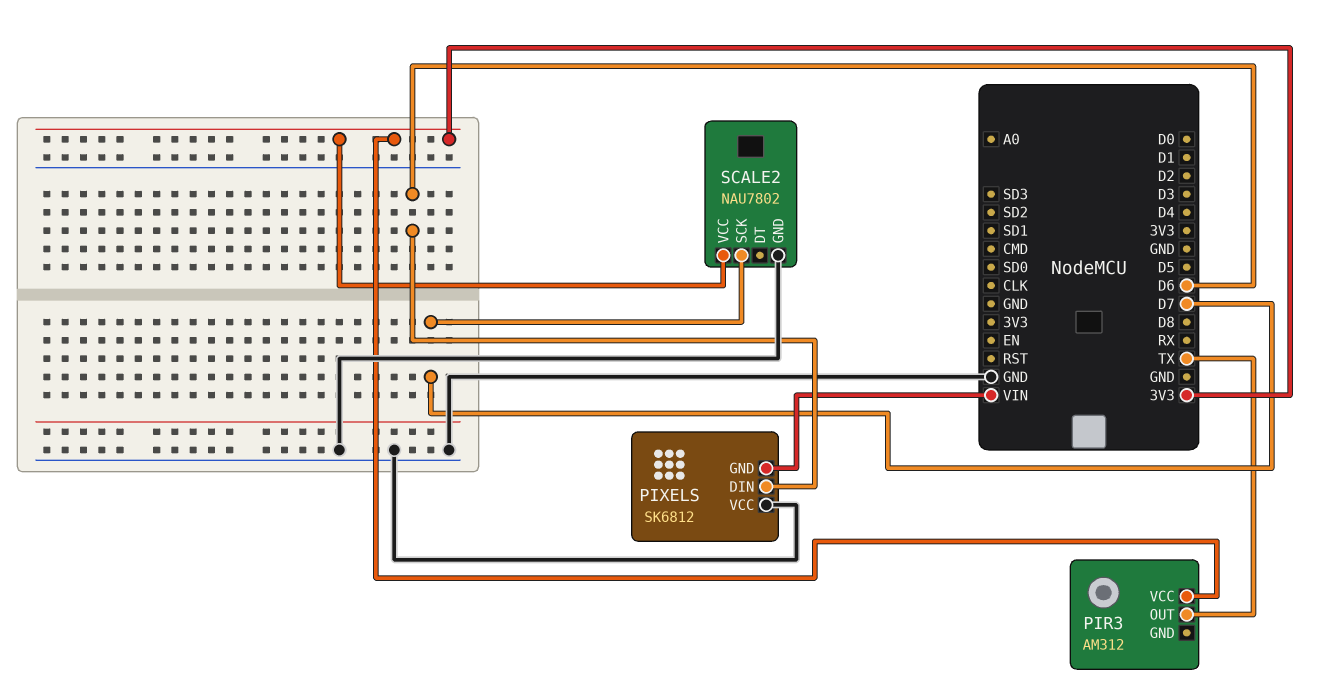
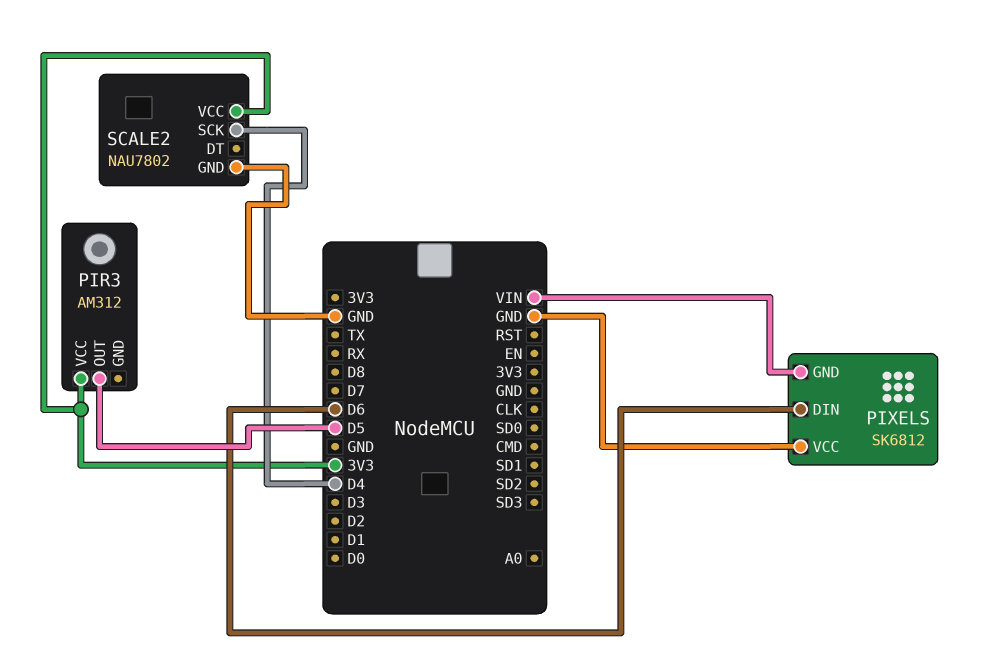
PIR3 pin OUT: TX -> D5
SCALE2 pin SCK: D7 -> D4

